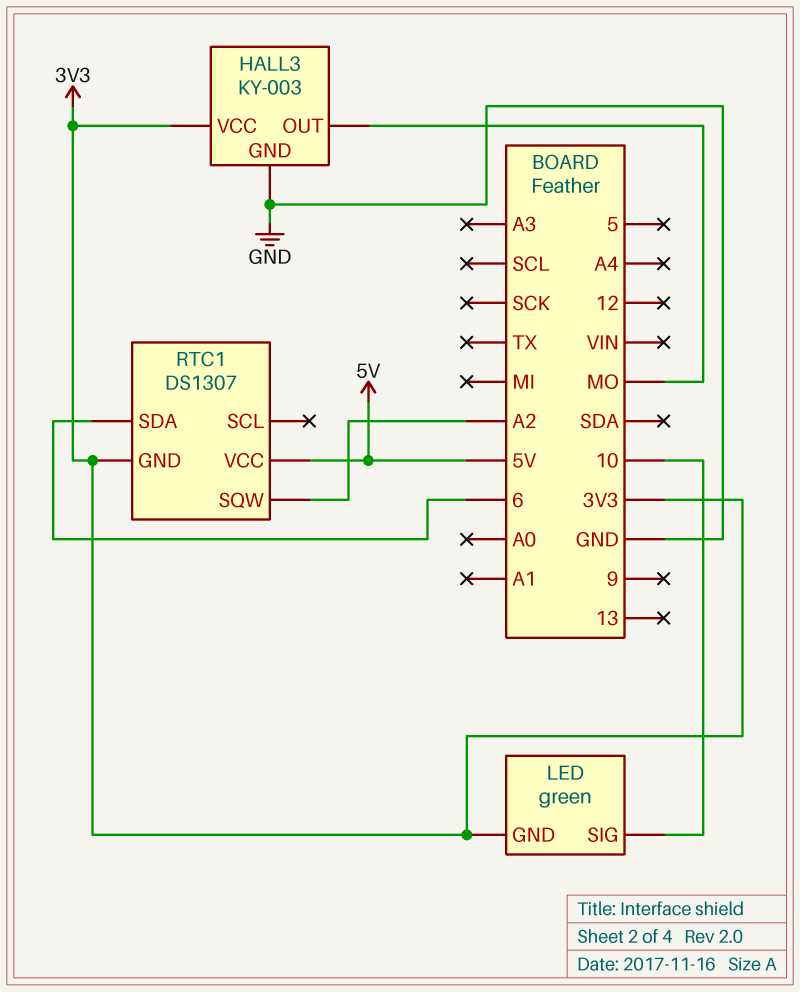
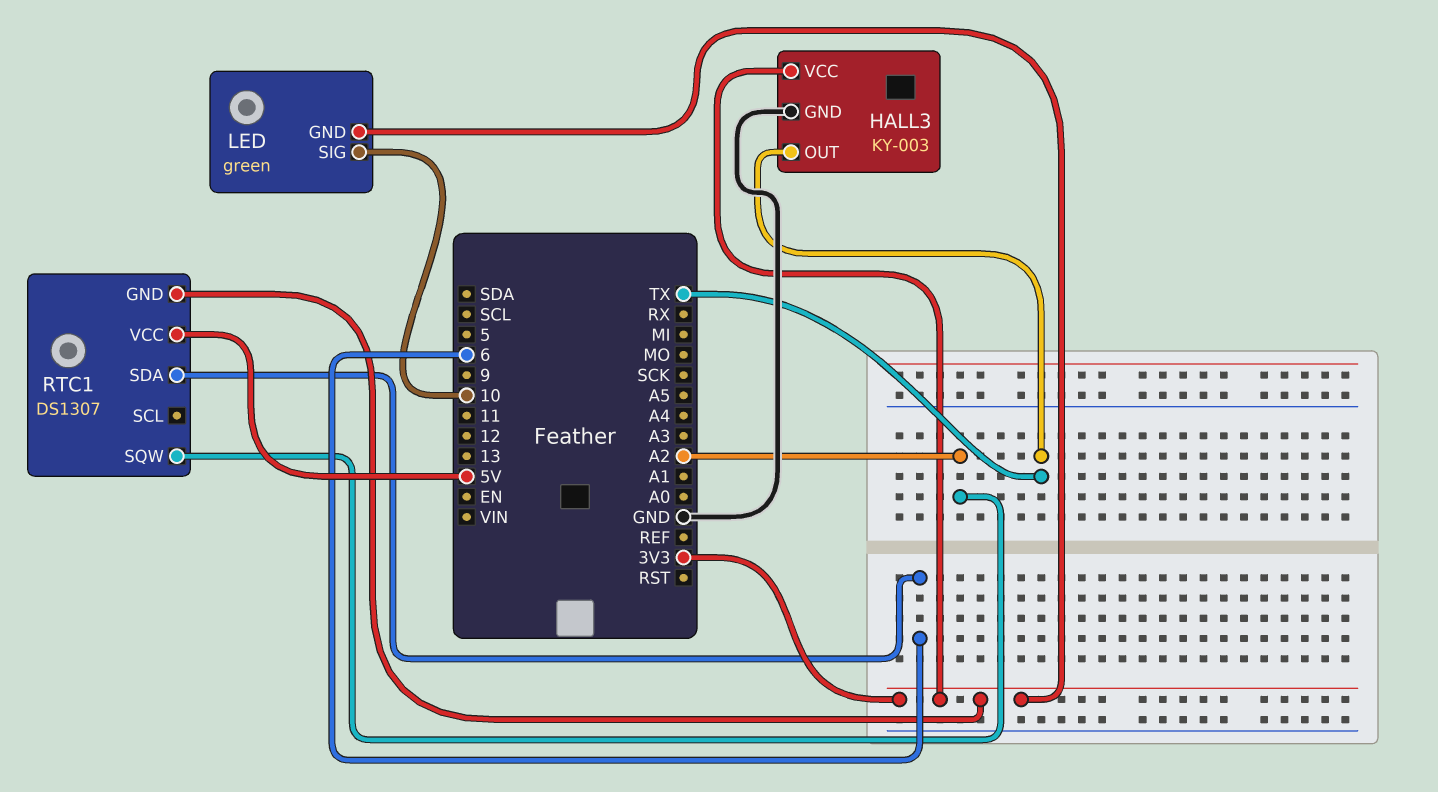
HALL3 pin OUT: MO -> TX

